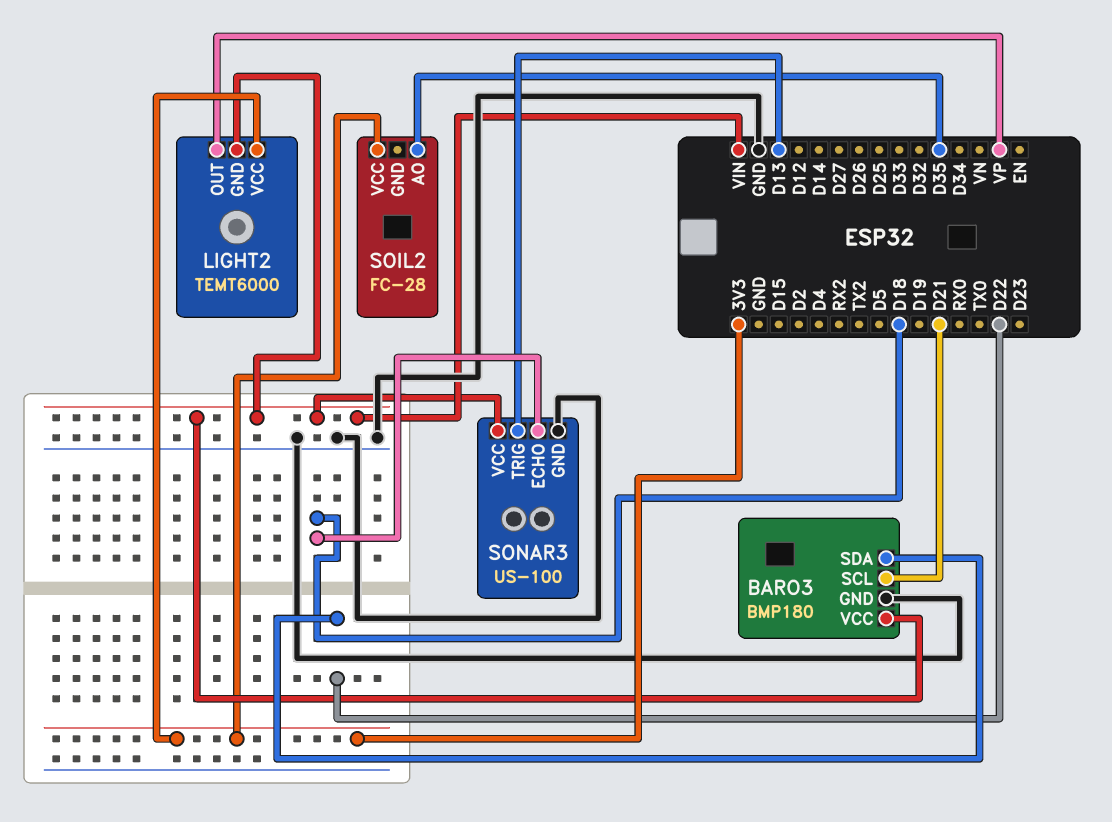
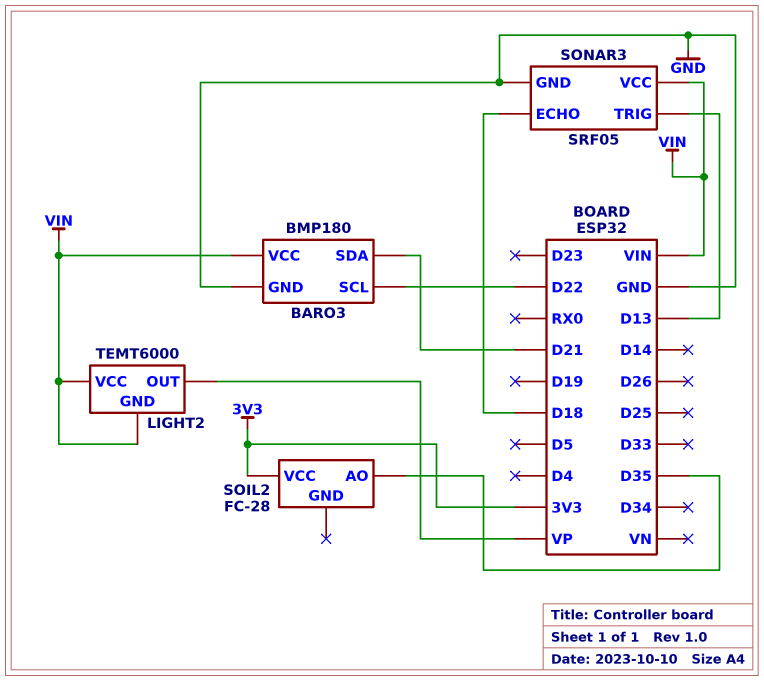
BARO3 pin SCL: D21 -> D22
BARO3 pin SDA: D22 -> D21
LIGHT2 pin VCC: 3V3 -> VIN
SONAR3: US-100 -> SRF05

